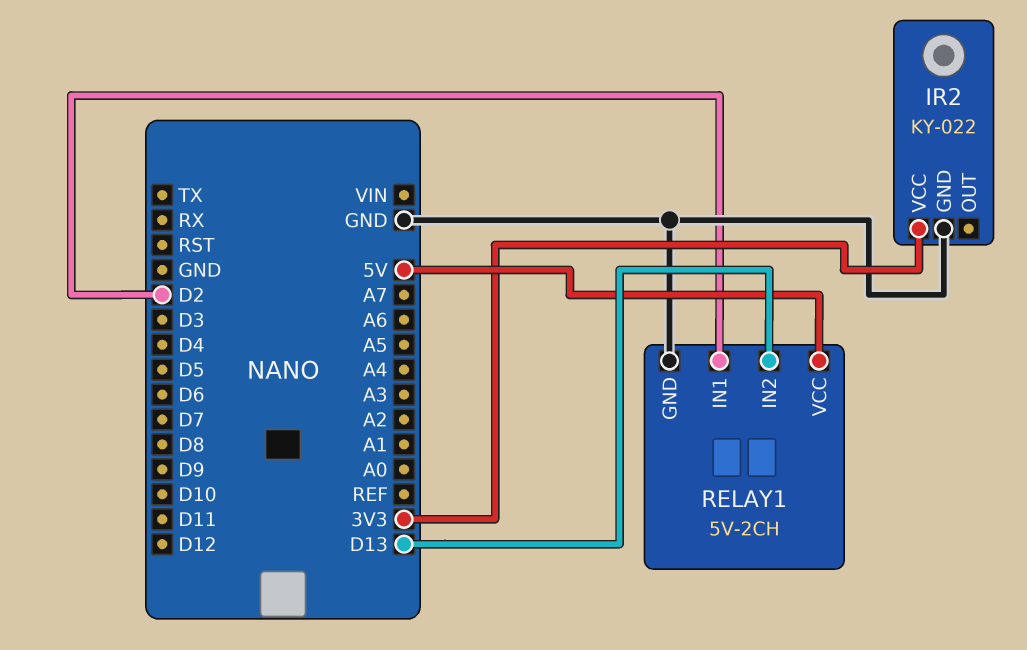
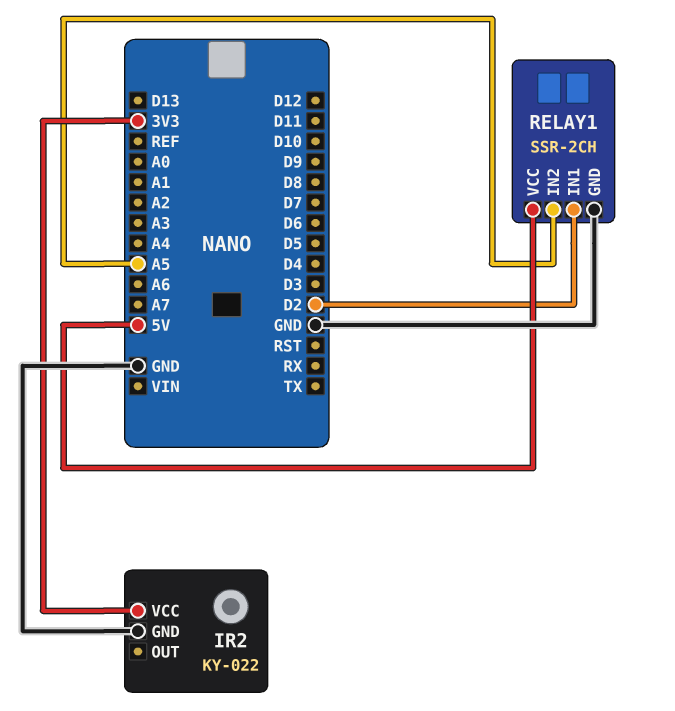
RELAY1: 5V-2CH -> SSR-2CH
RELAY1 pin IN2: D13 -> A5

